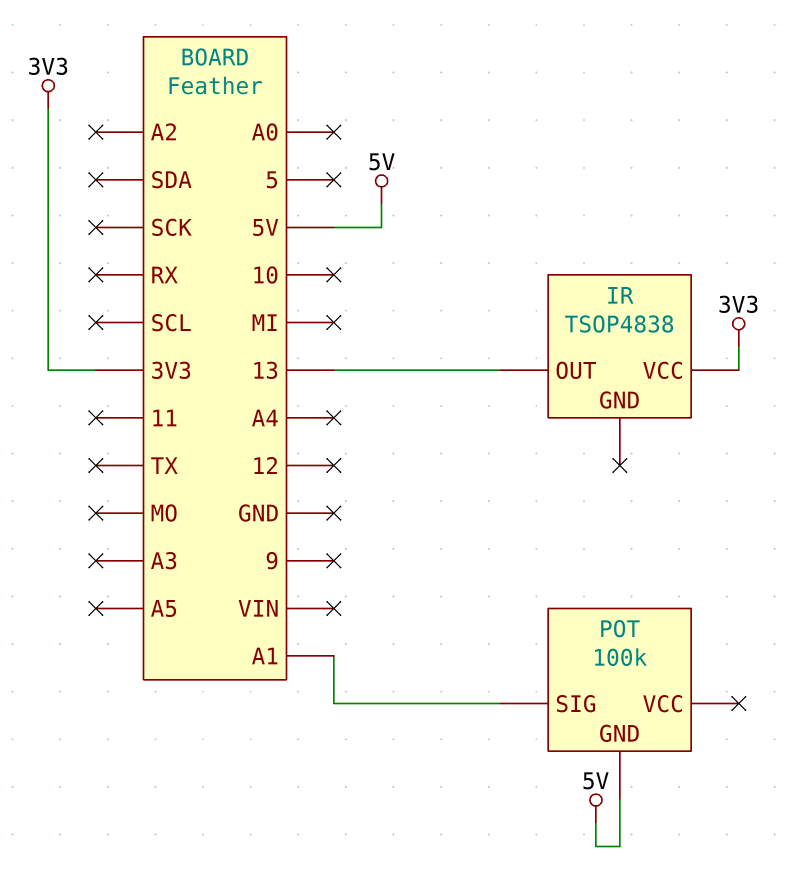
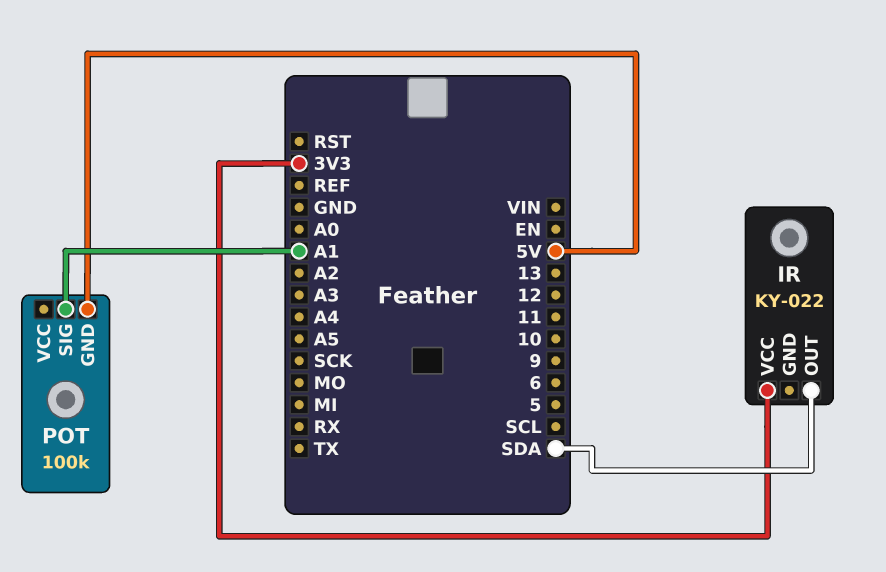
IR: TSOP4838 -> KY-022
IR pin OUT: 13 -> SDA

